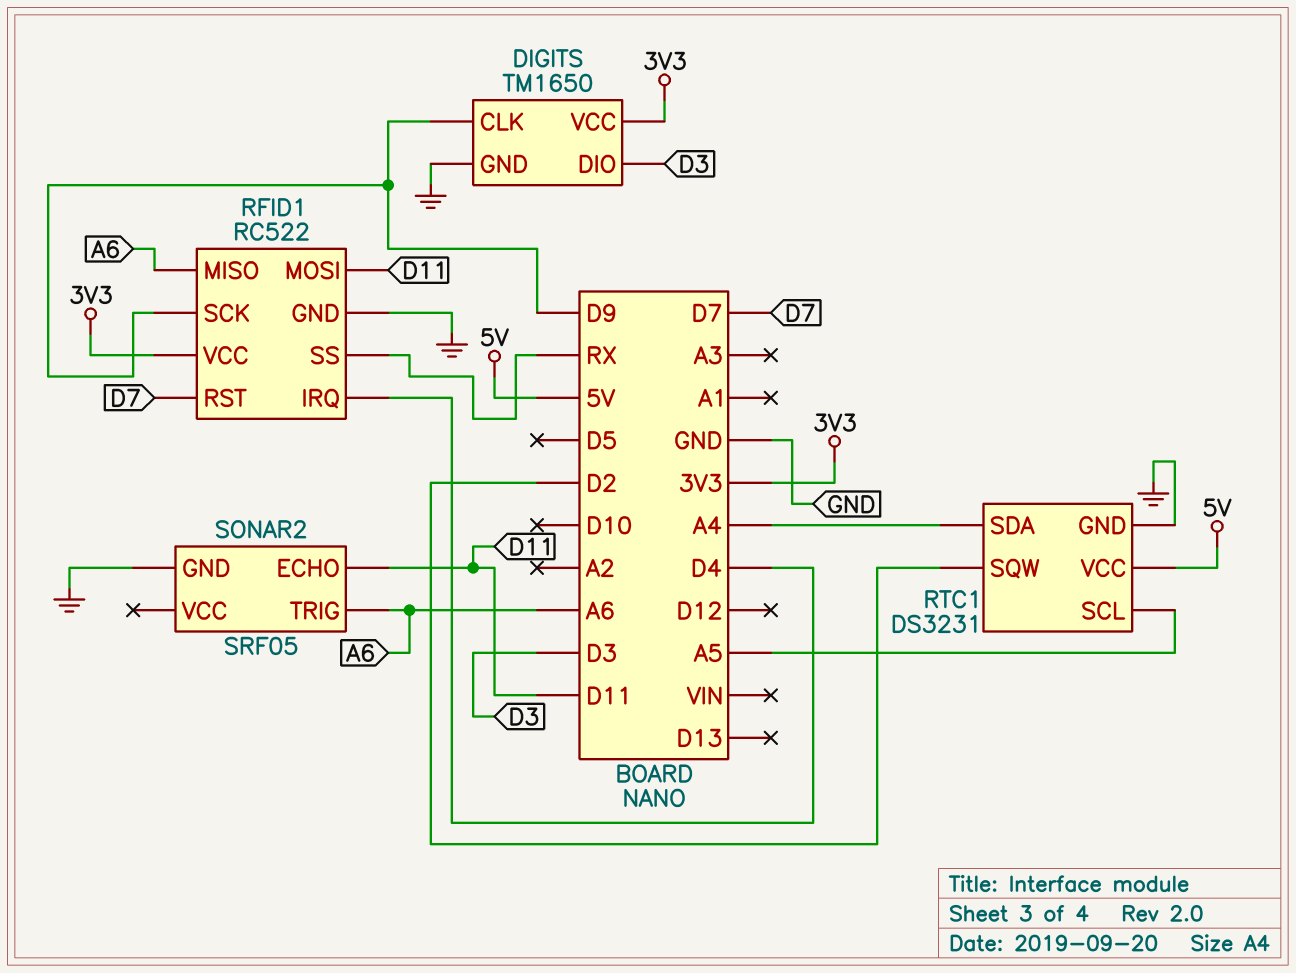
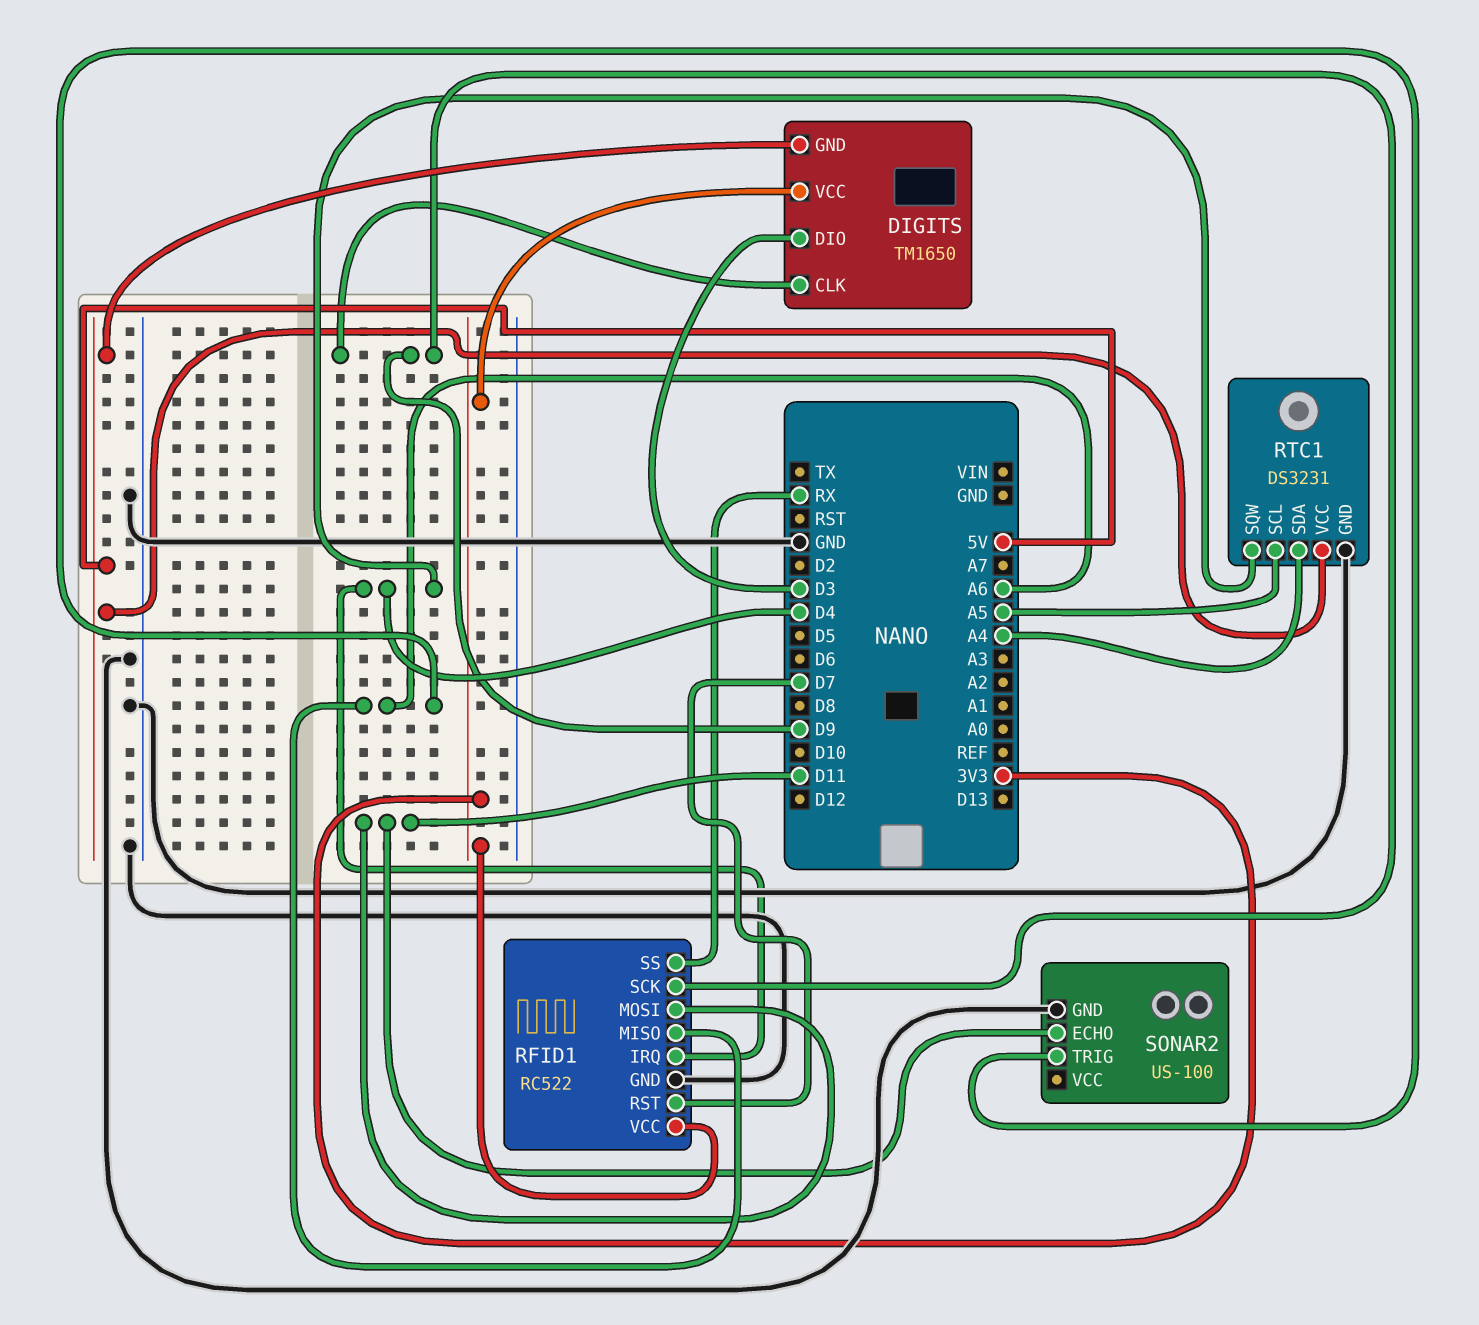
DIGITS pin GND: GND -> 5V
RTC1 pin SQW: D2 -> D4
SONAR2: SRF05 -> US-100

